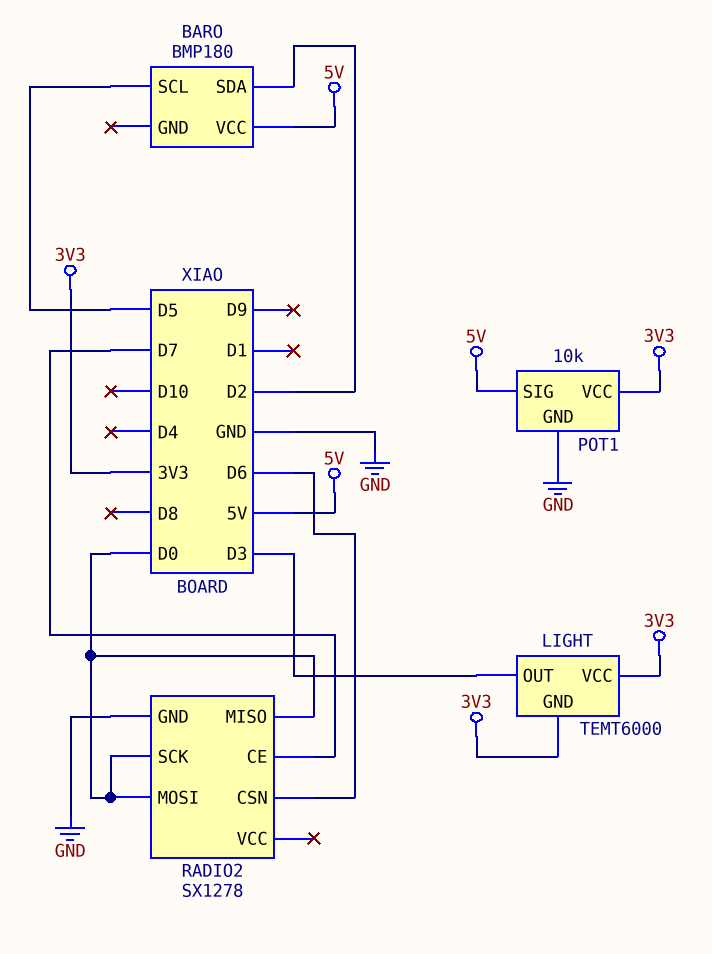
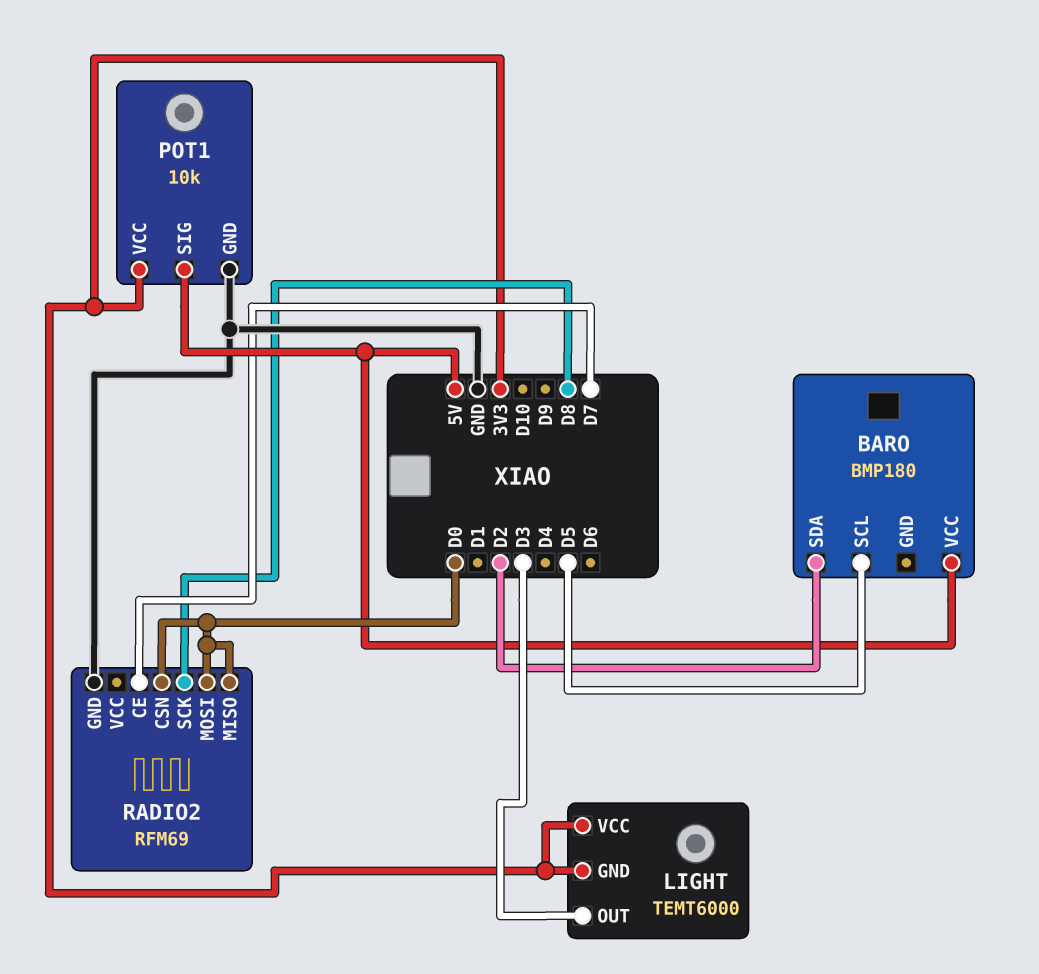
RADIO2: SX1278 -> RFM69
RADIO2 pin CSN: D6 -> D0
RADIO2 pin SCK: D0 -> D8

